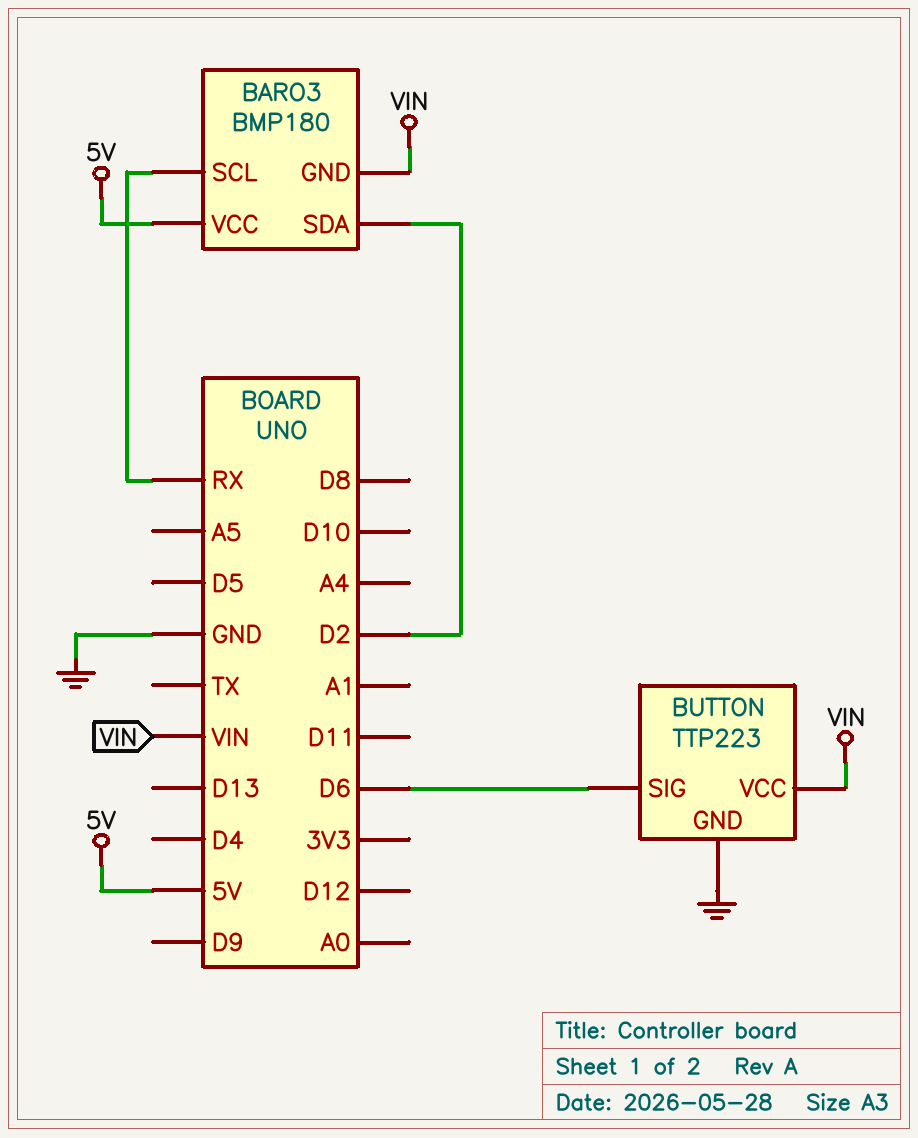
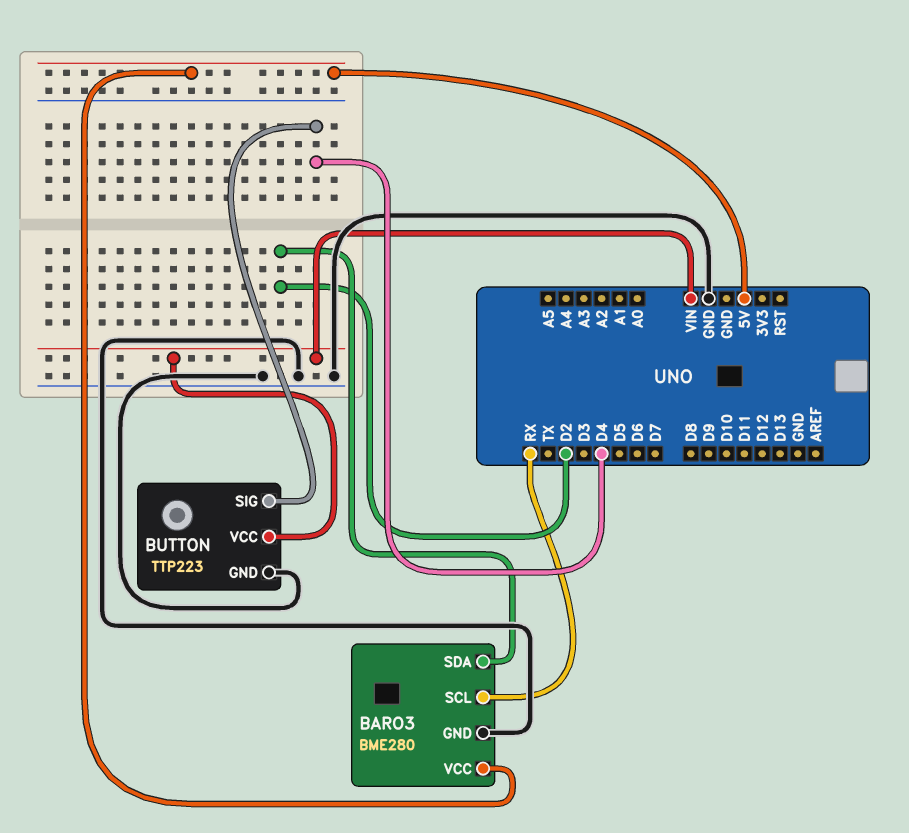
BARO3: BMP180 -> BME280
BARO3 pin GND: VIN -> GND
BUTTON pin SIG: D6 -> D4

